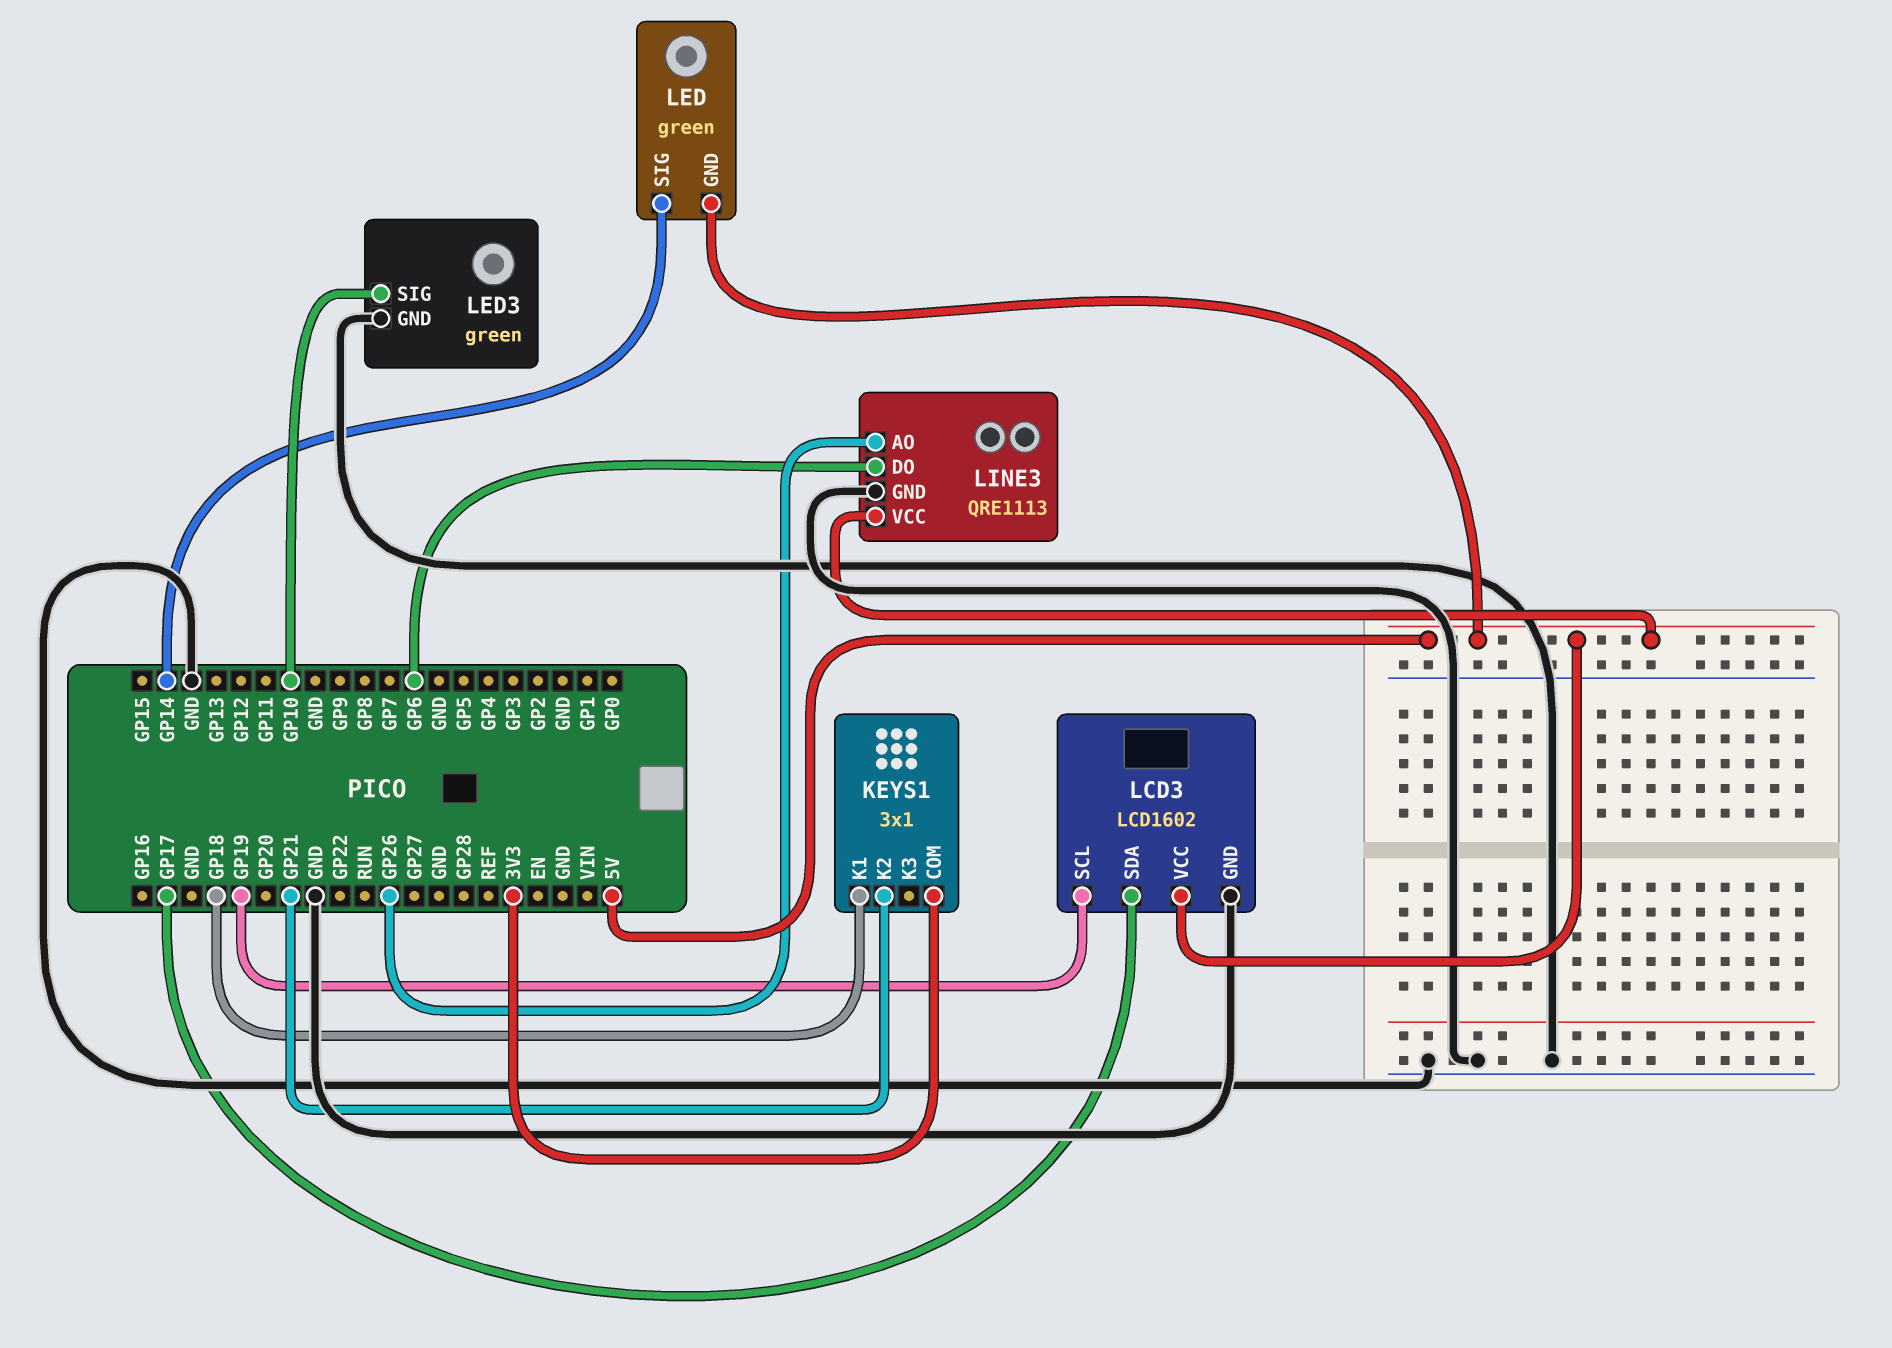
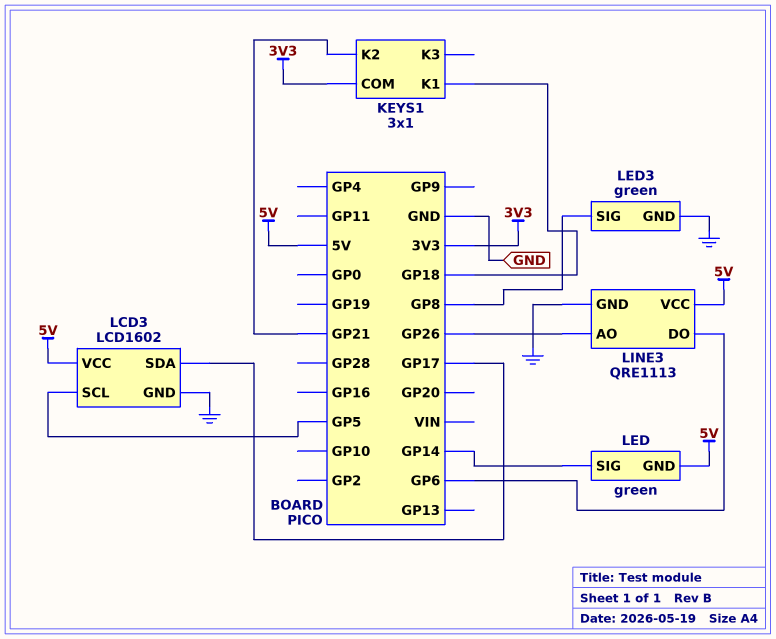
LCD3 pin SCL: GP19 -> GP5
LED3 pin SIG: GP10 -> GP8

